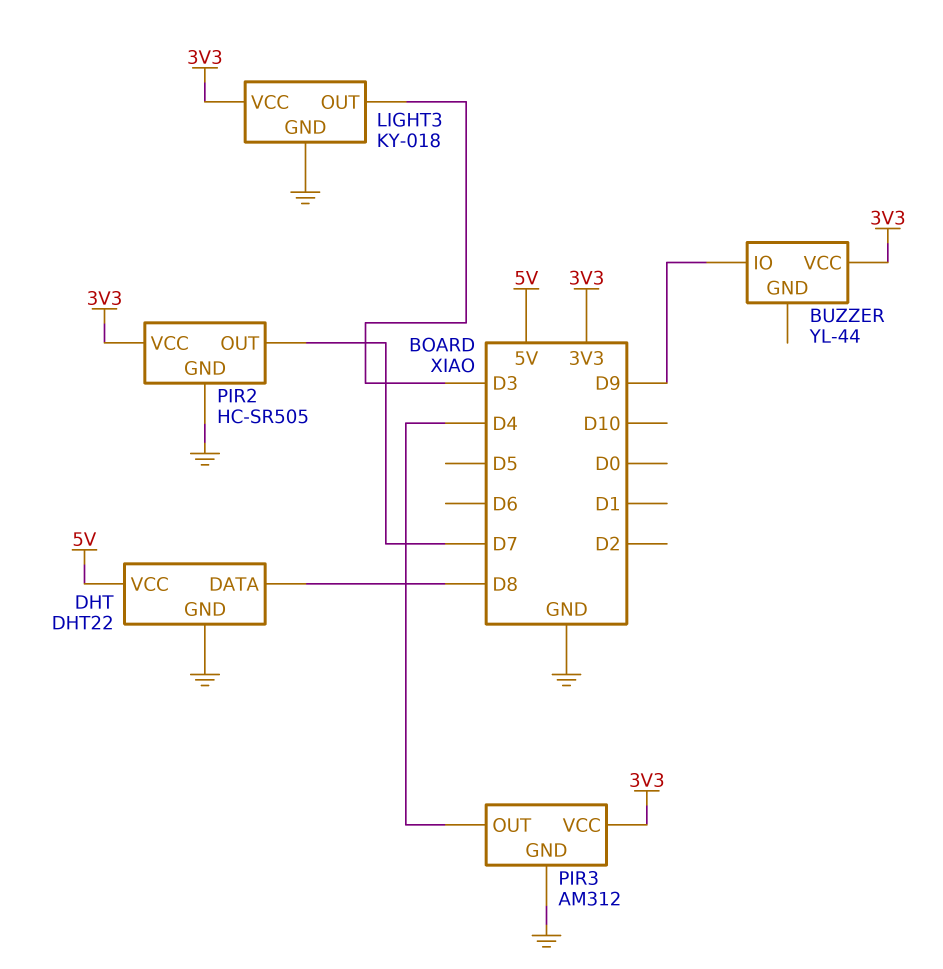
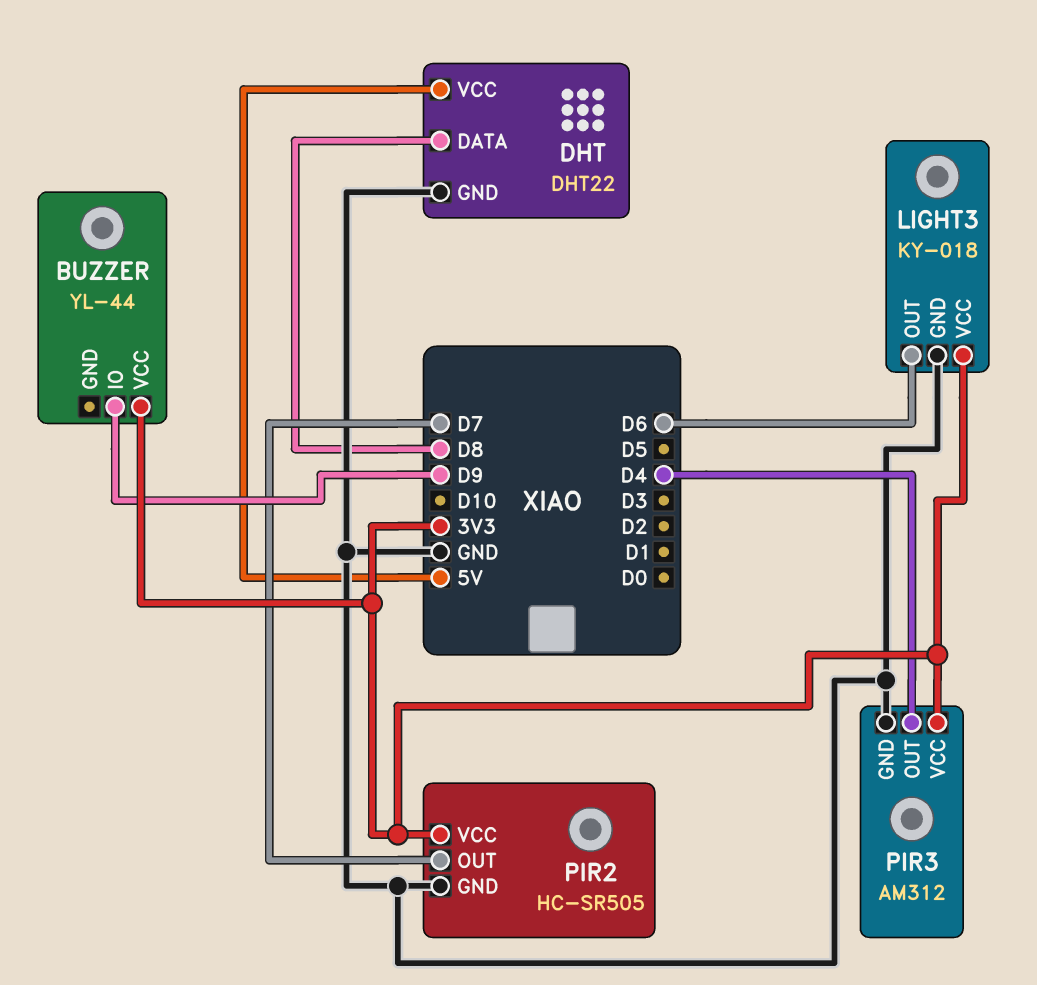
LIGHT3 pin OUT: D3 -> D6

